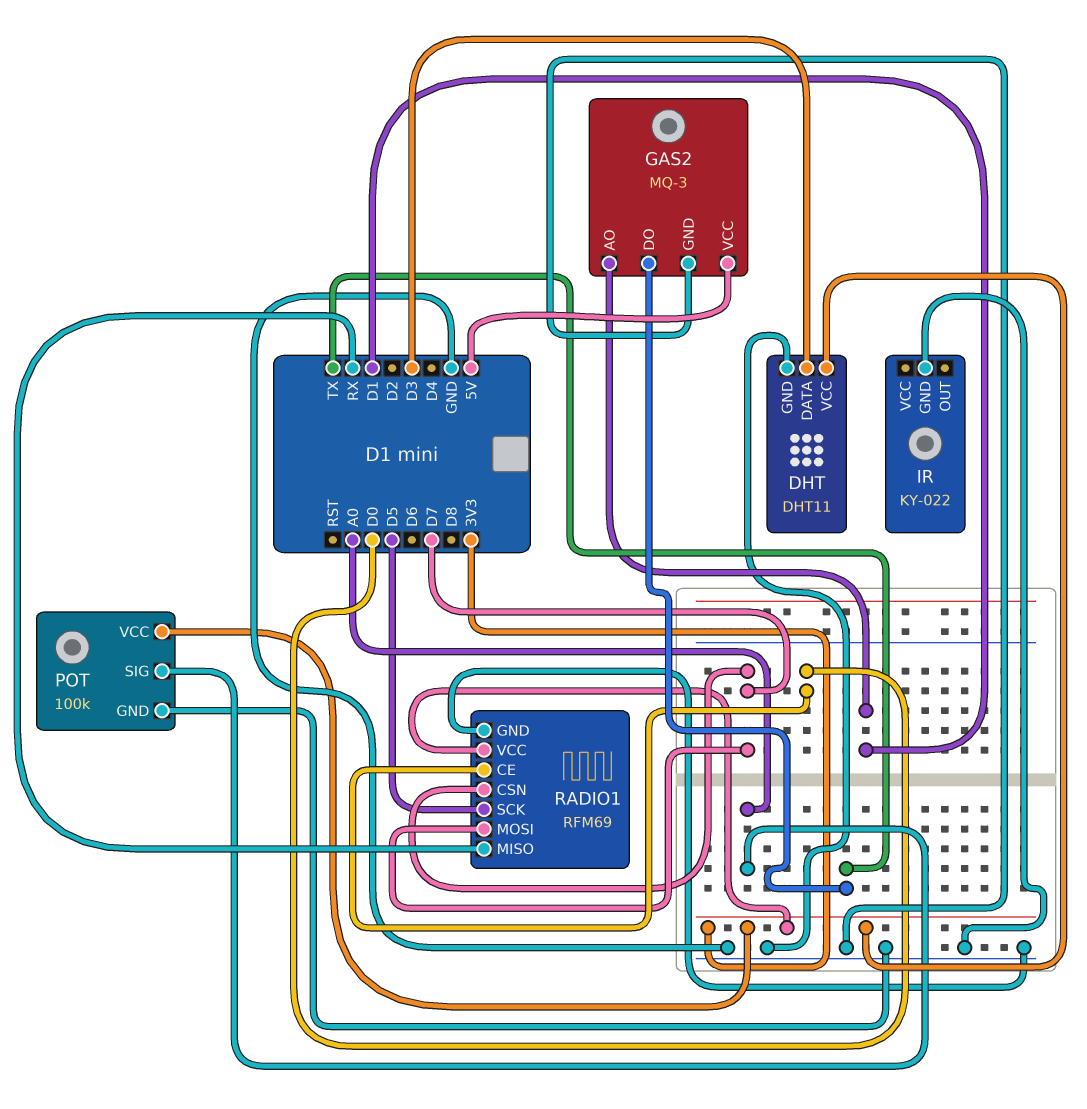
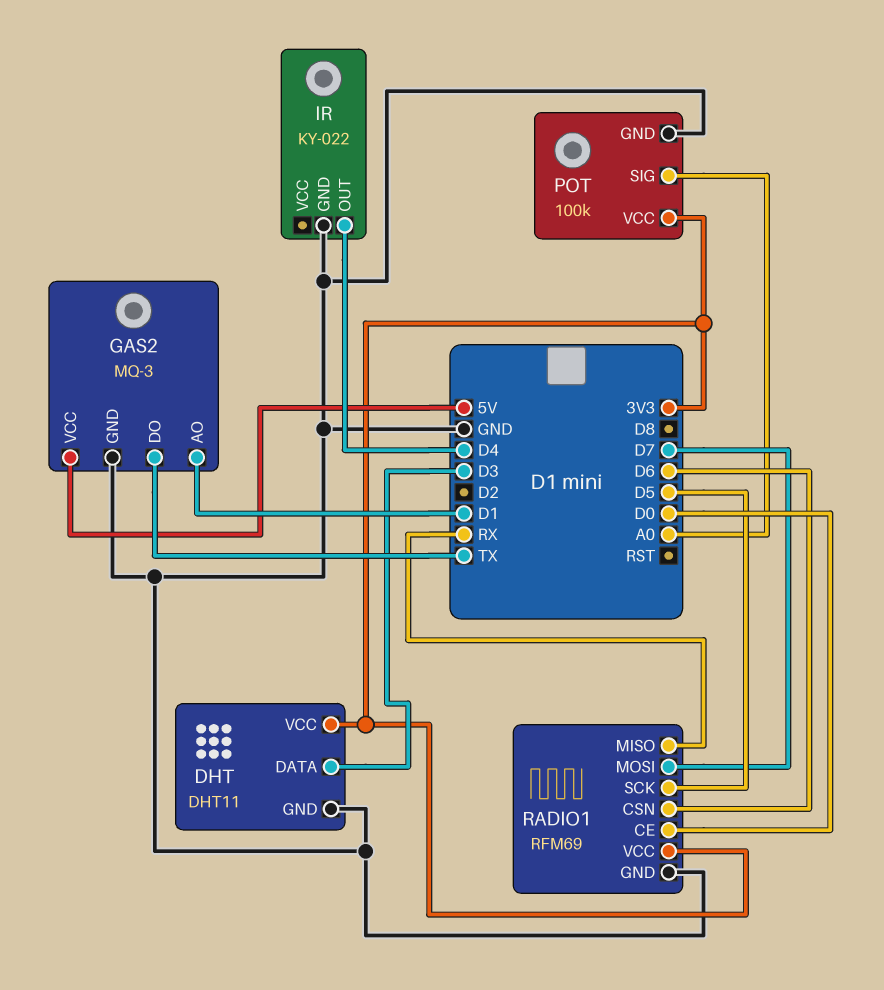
IR pin OUT: none -> D4
RADIO1 pin CSN: D7 -> D6

